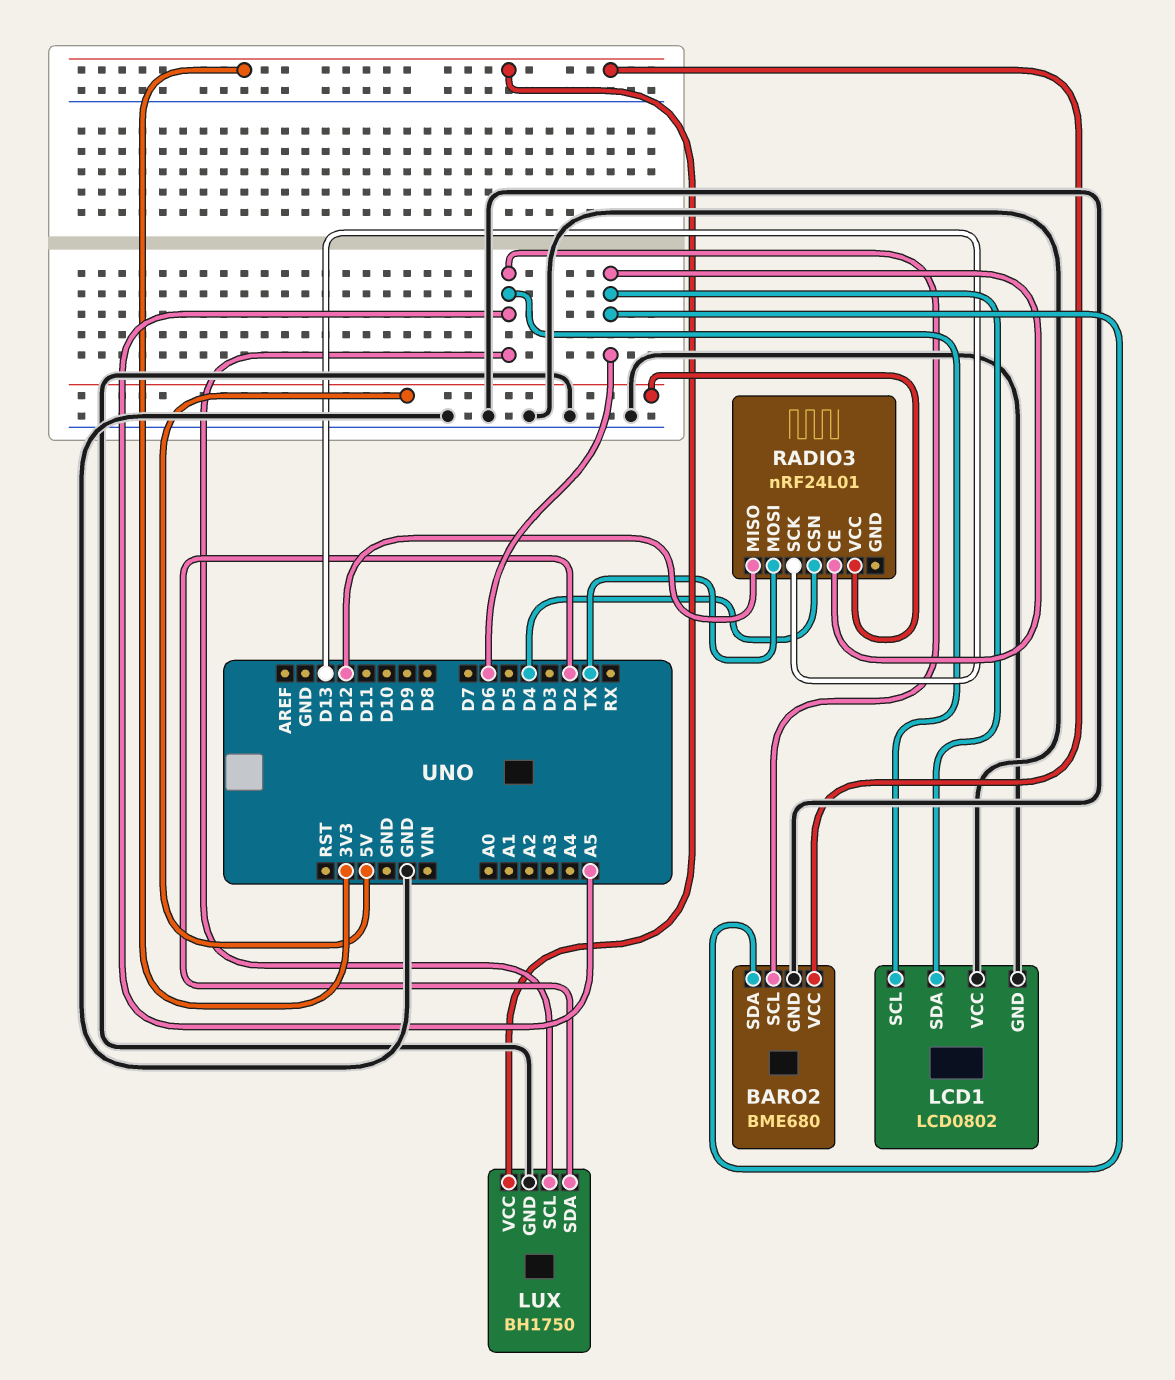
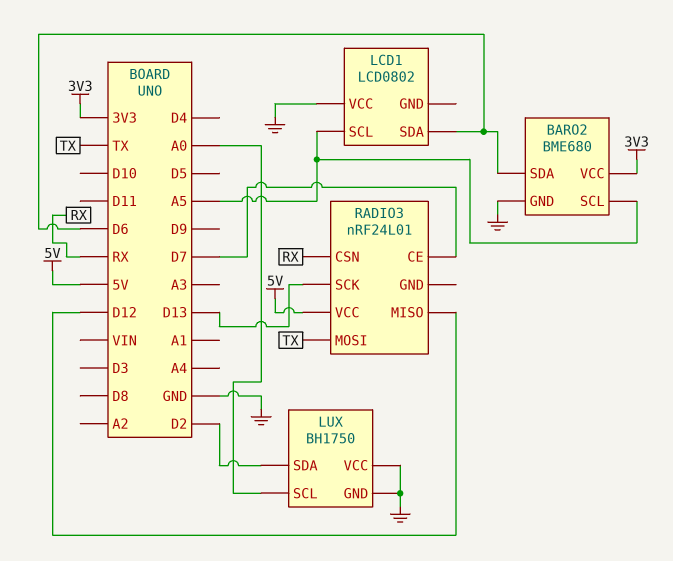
LCD1 pin GND: GND -> none
LUX pin SCL: A5 -> A0
LUX pin VCC: 3V3 -> GND
RADIO3 pin CE: D6 -> D7
RADIO3 pin CSN: D4 -> RX

